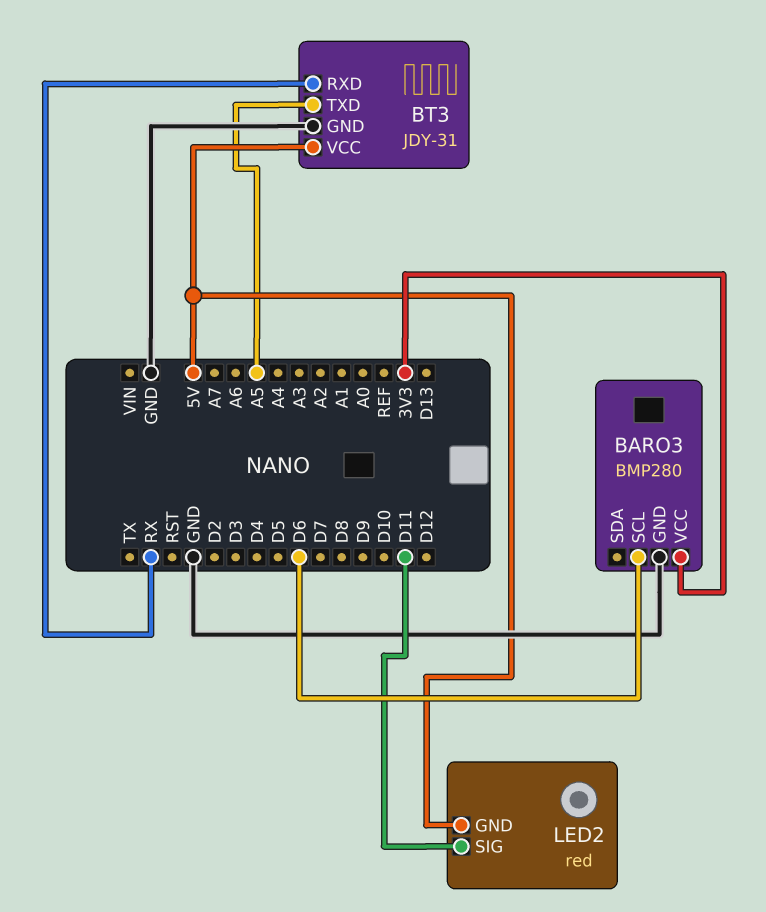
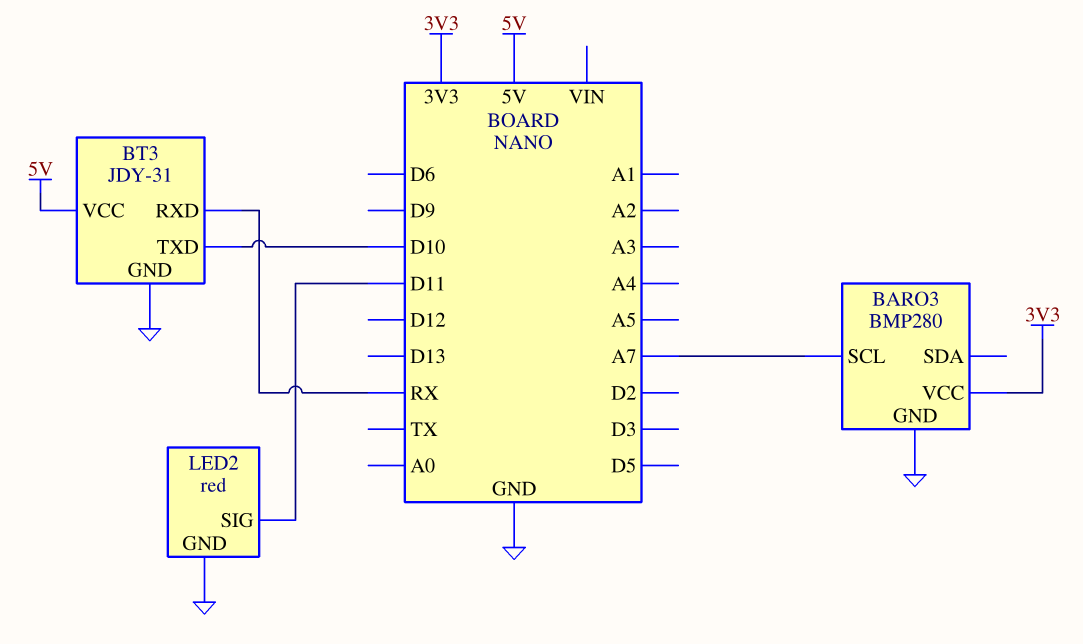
BARO3 pin SCL: D6 -> A7
BT3 pin TXD: A5 -> D10
LED2 pin GND: 5V -> GND

